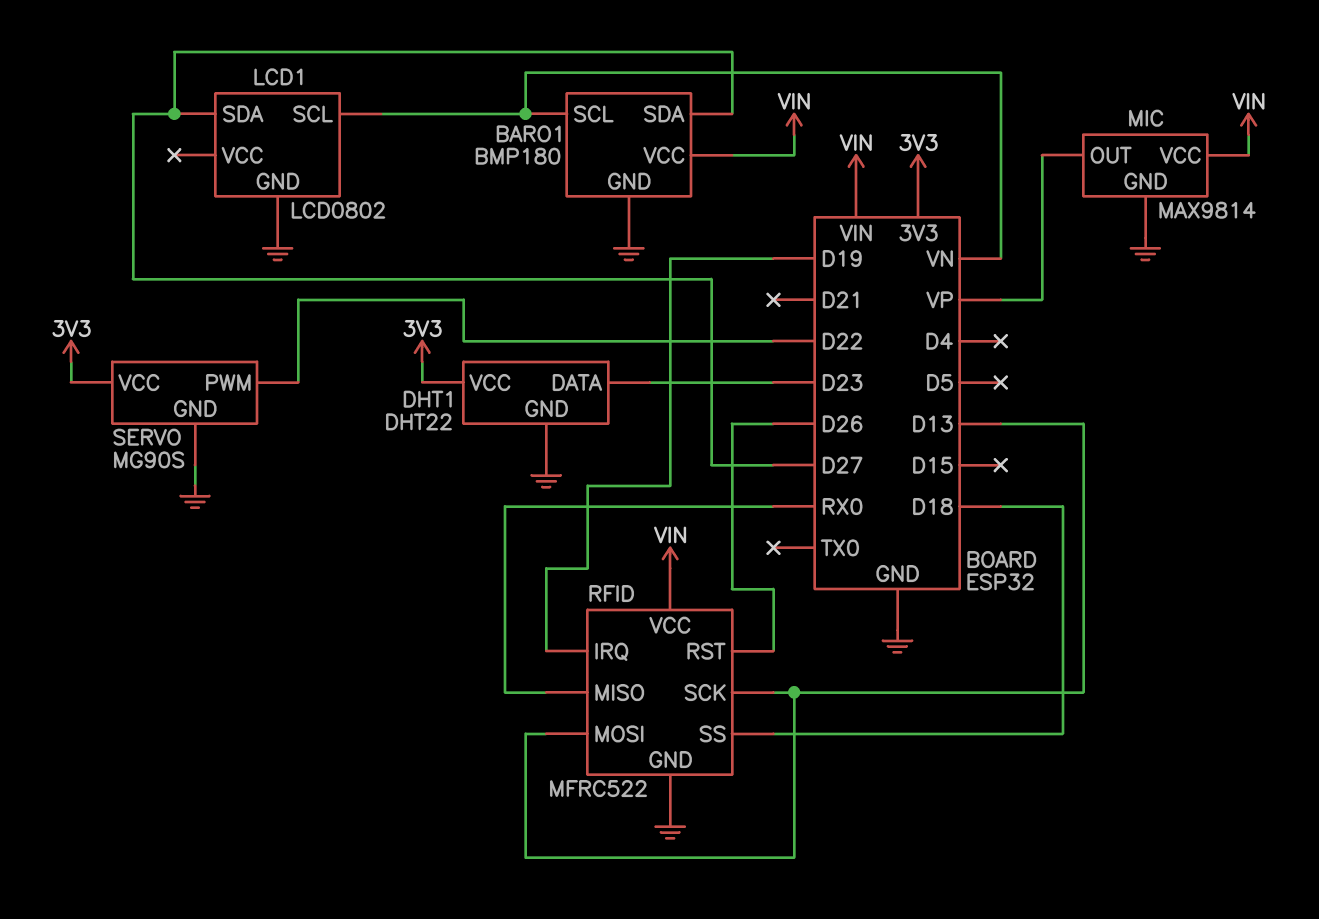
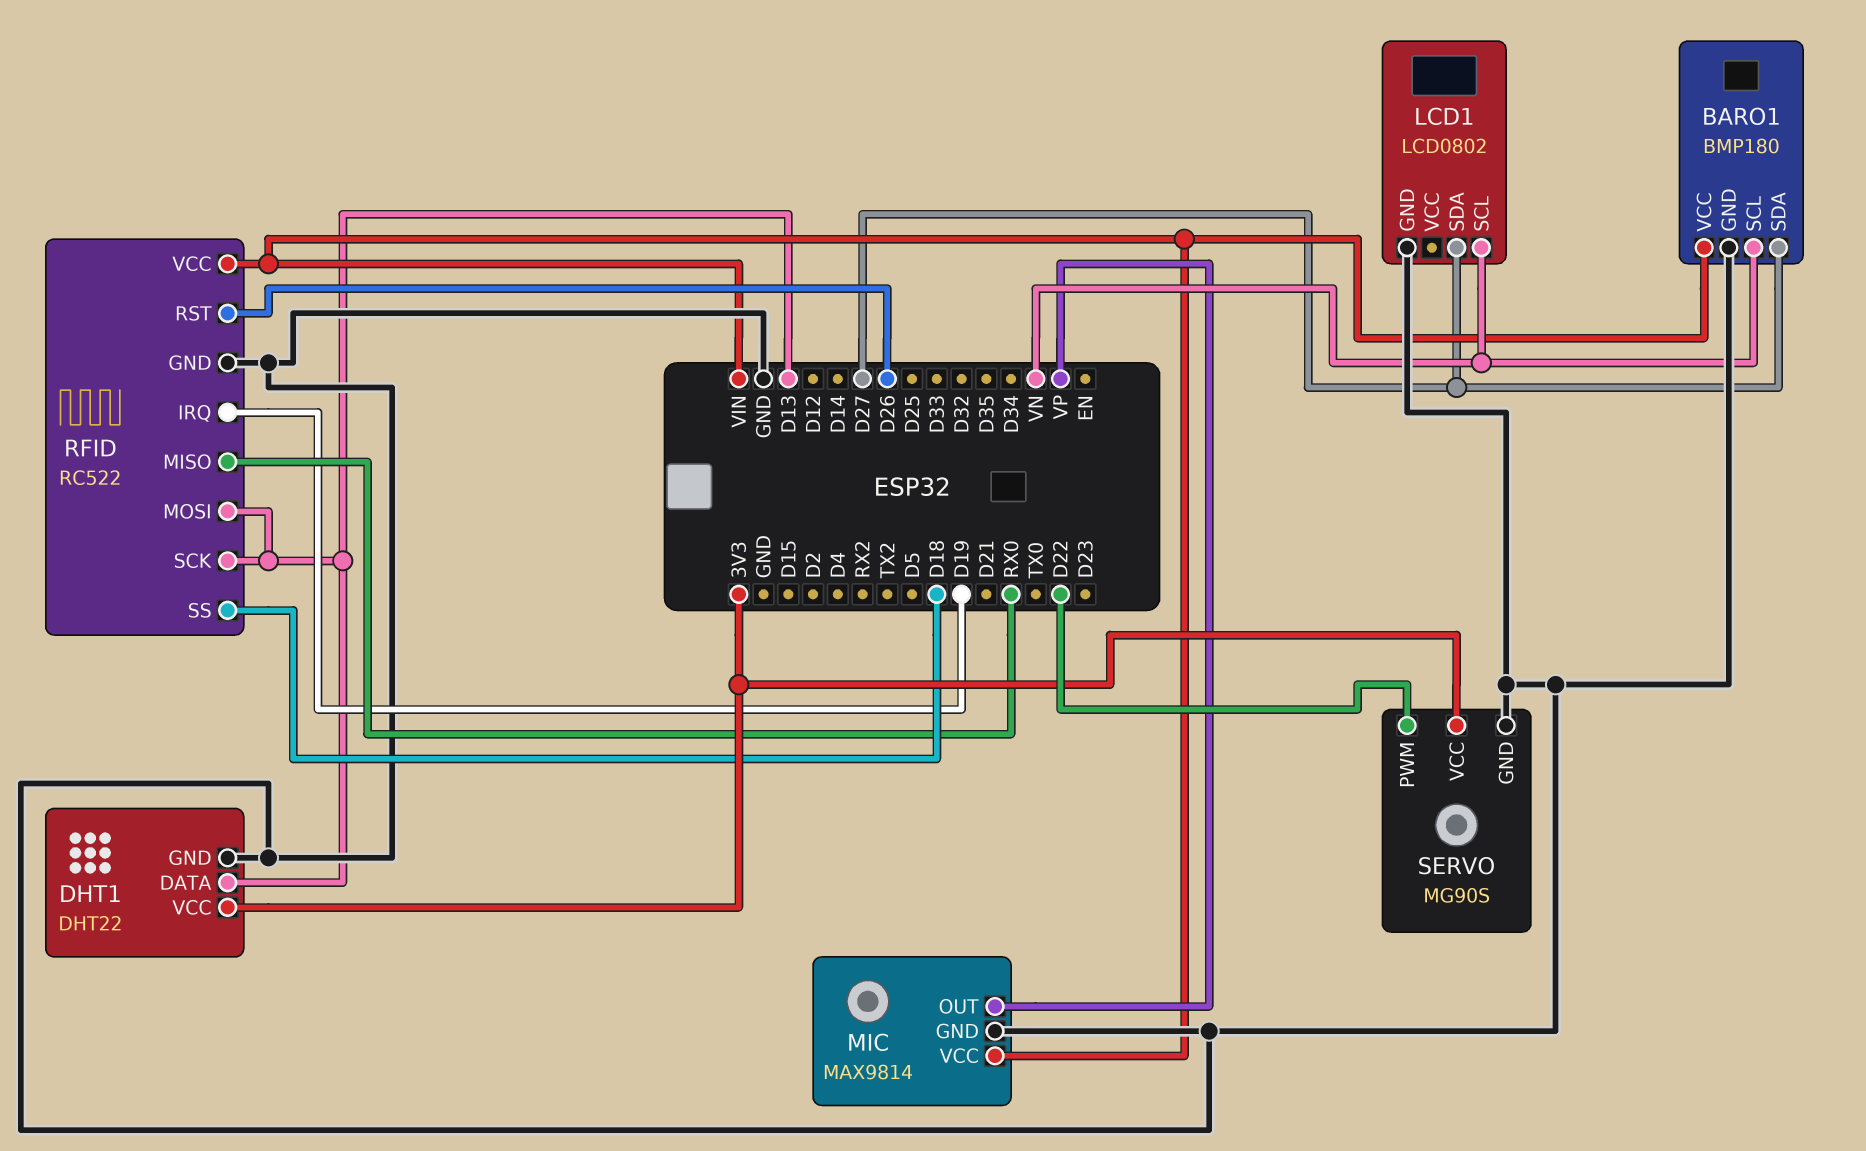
DHT1 pin DATA: D23 -> D13
RFID: MFRC522 -> RC522

